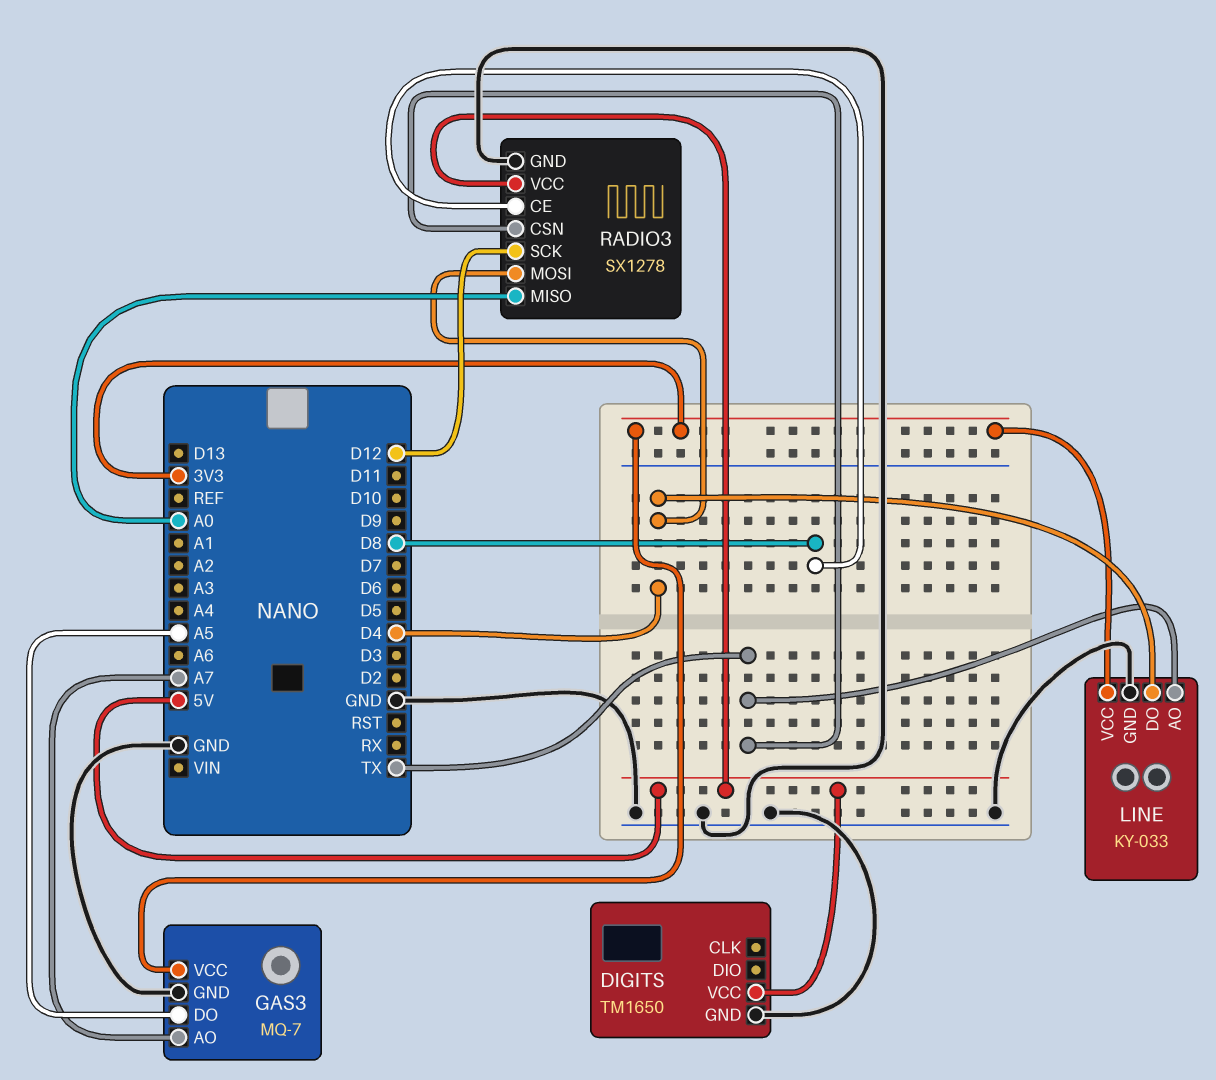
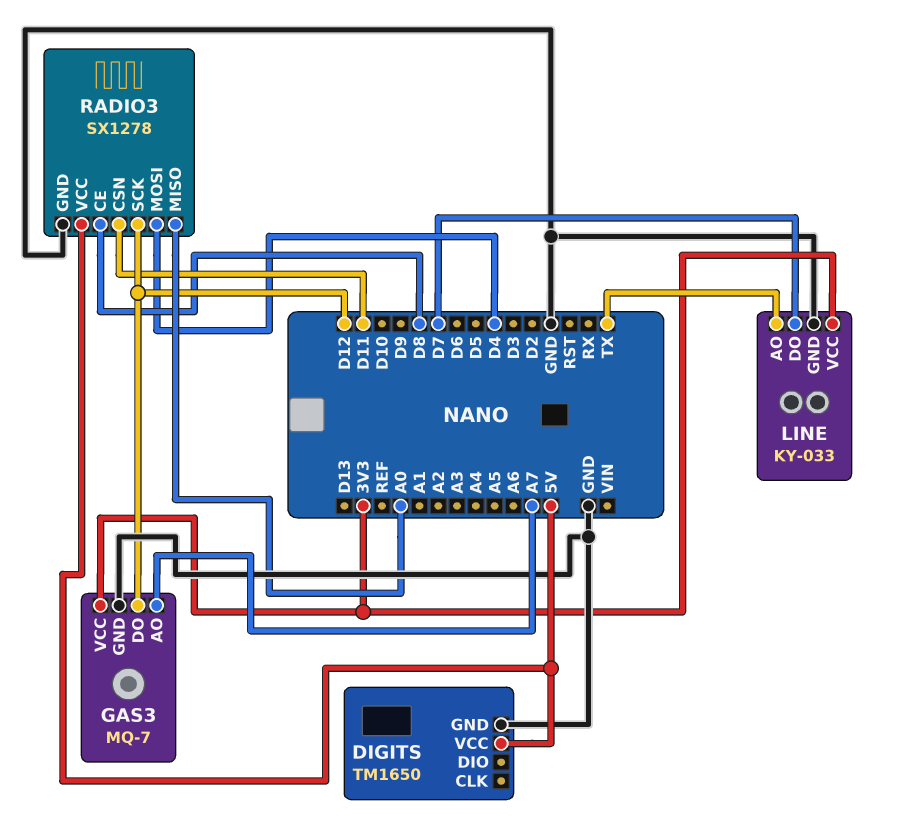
GAS3 pin DO: A5 -> D12
LINE pin DO: D4 -> D7
RADIO3 pin CSN: TX -> D11

